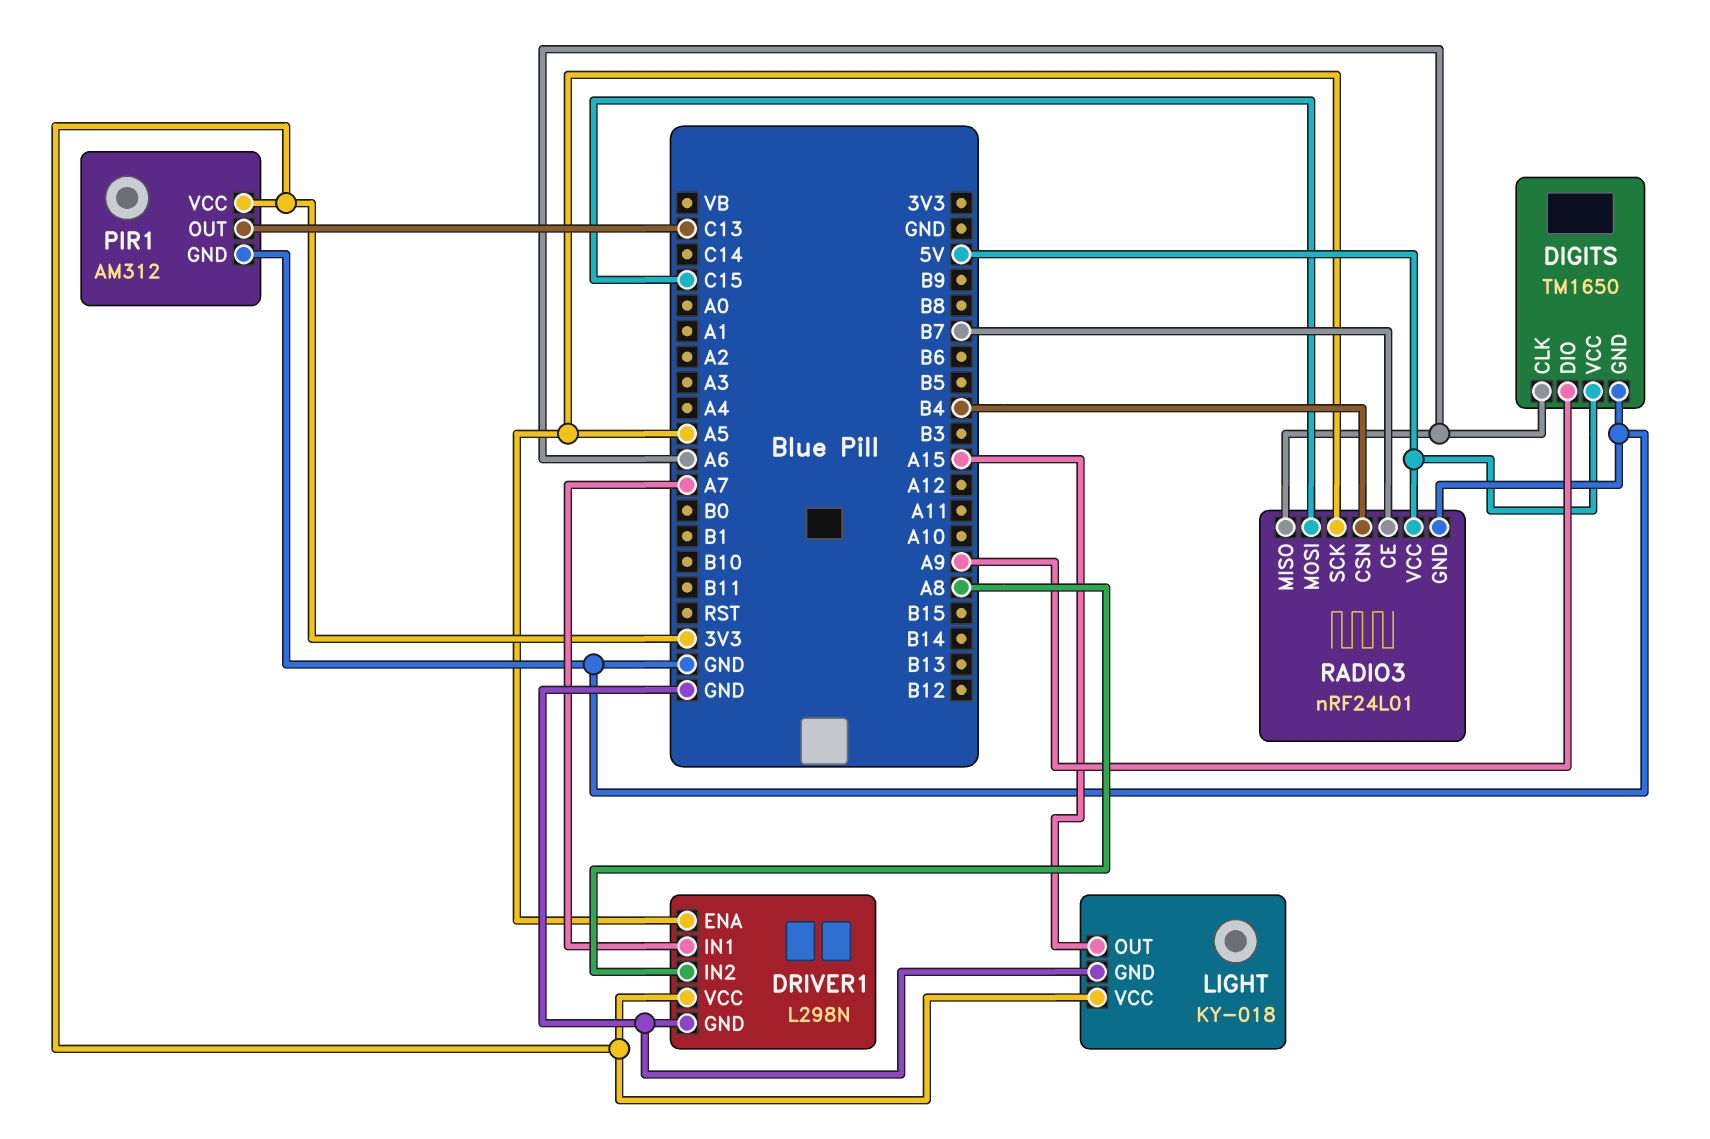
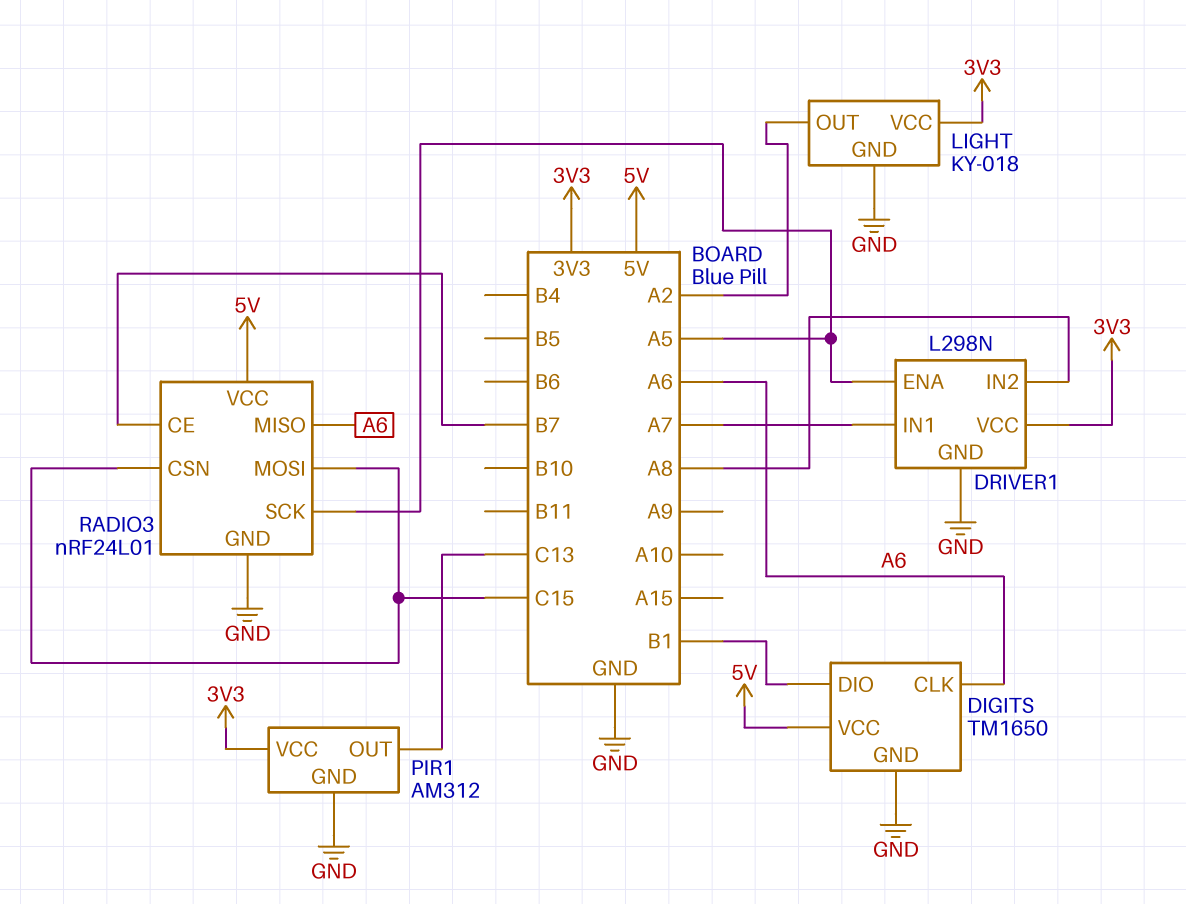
DIGITS pin DIO: A9 -> B1
LIGHT pin OUT: A15 -> A2
RADIO3 pin CSN: B4 -> C15

